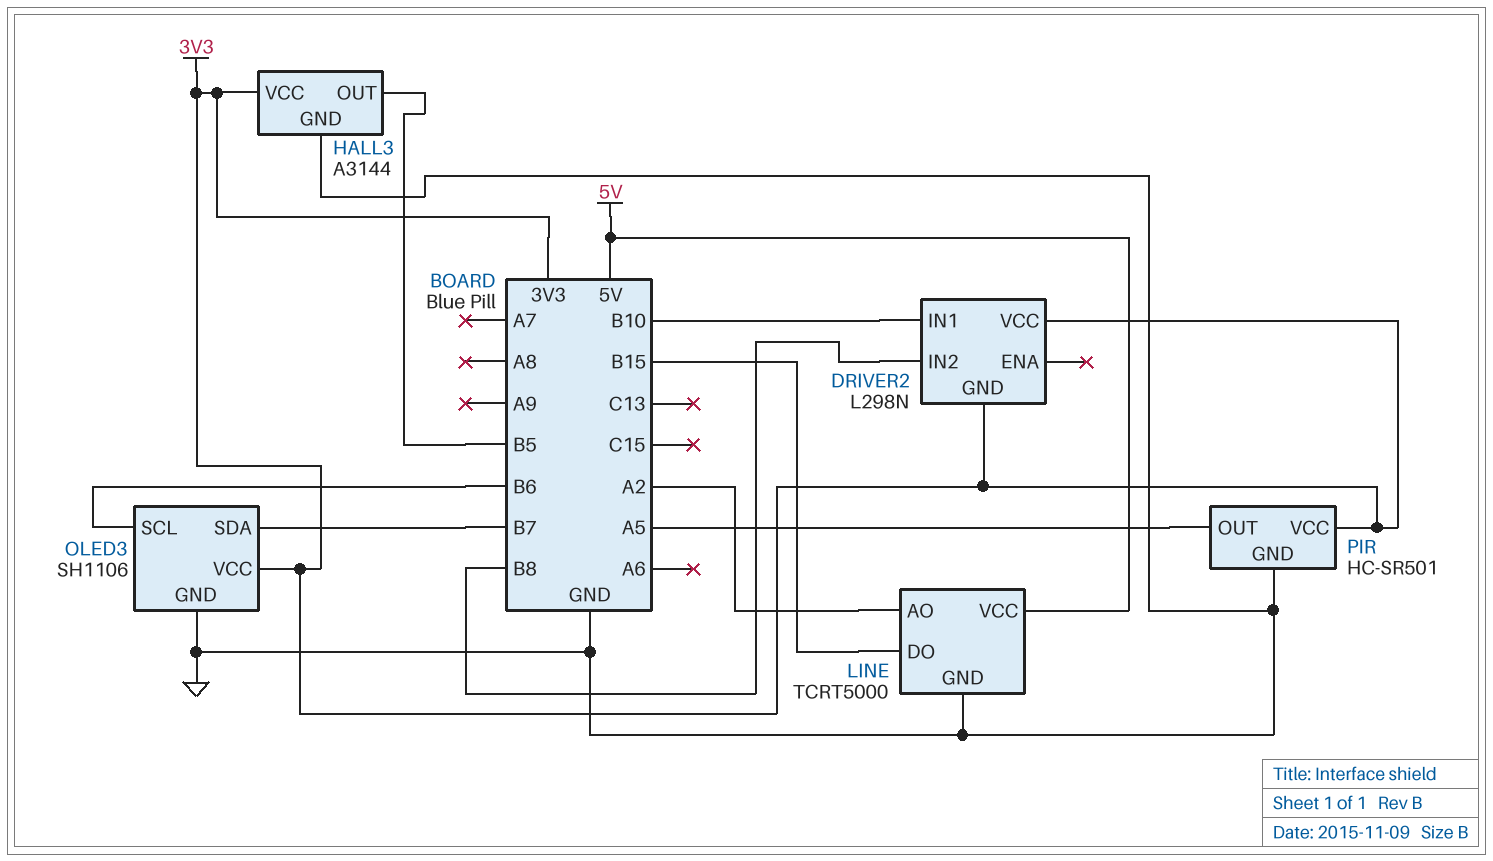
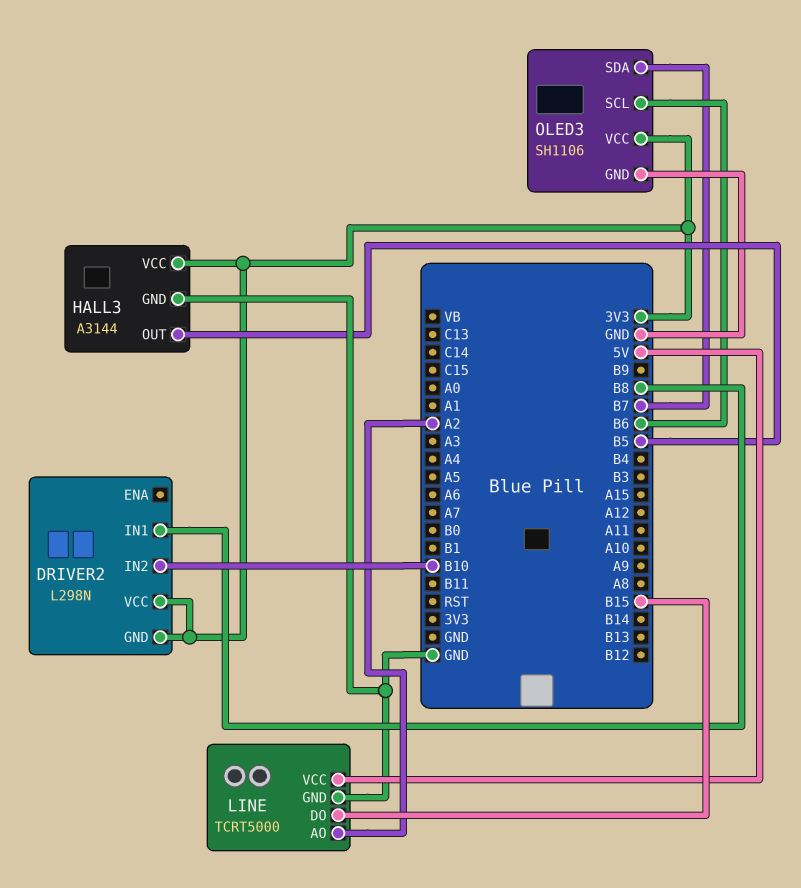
DRIVER2 pin IN1: B10 -> B8
DRIVER2 pin IN2: B8 -> B10
PIR: HC-SR501 -> none
PIR pin GND: GND -> none
PIR pin OUT: A5 -> none
PIR pin VCC: 3V3 -> none

